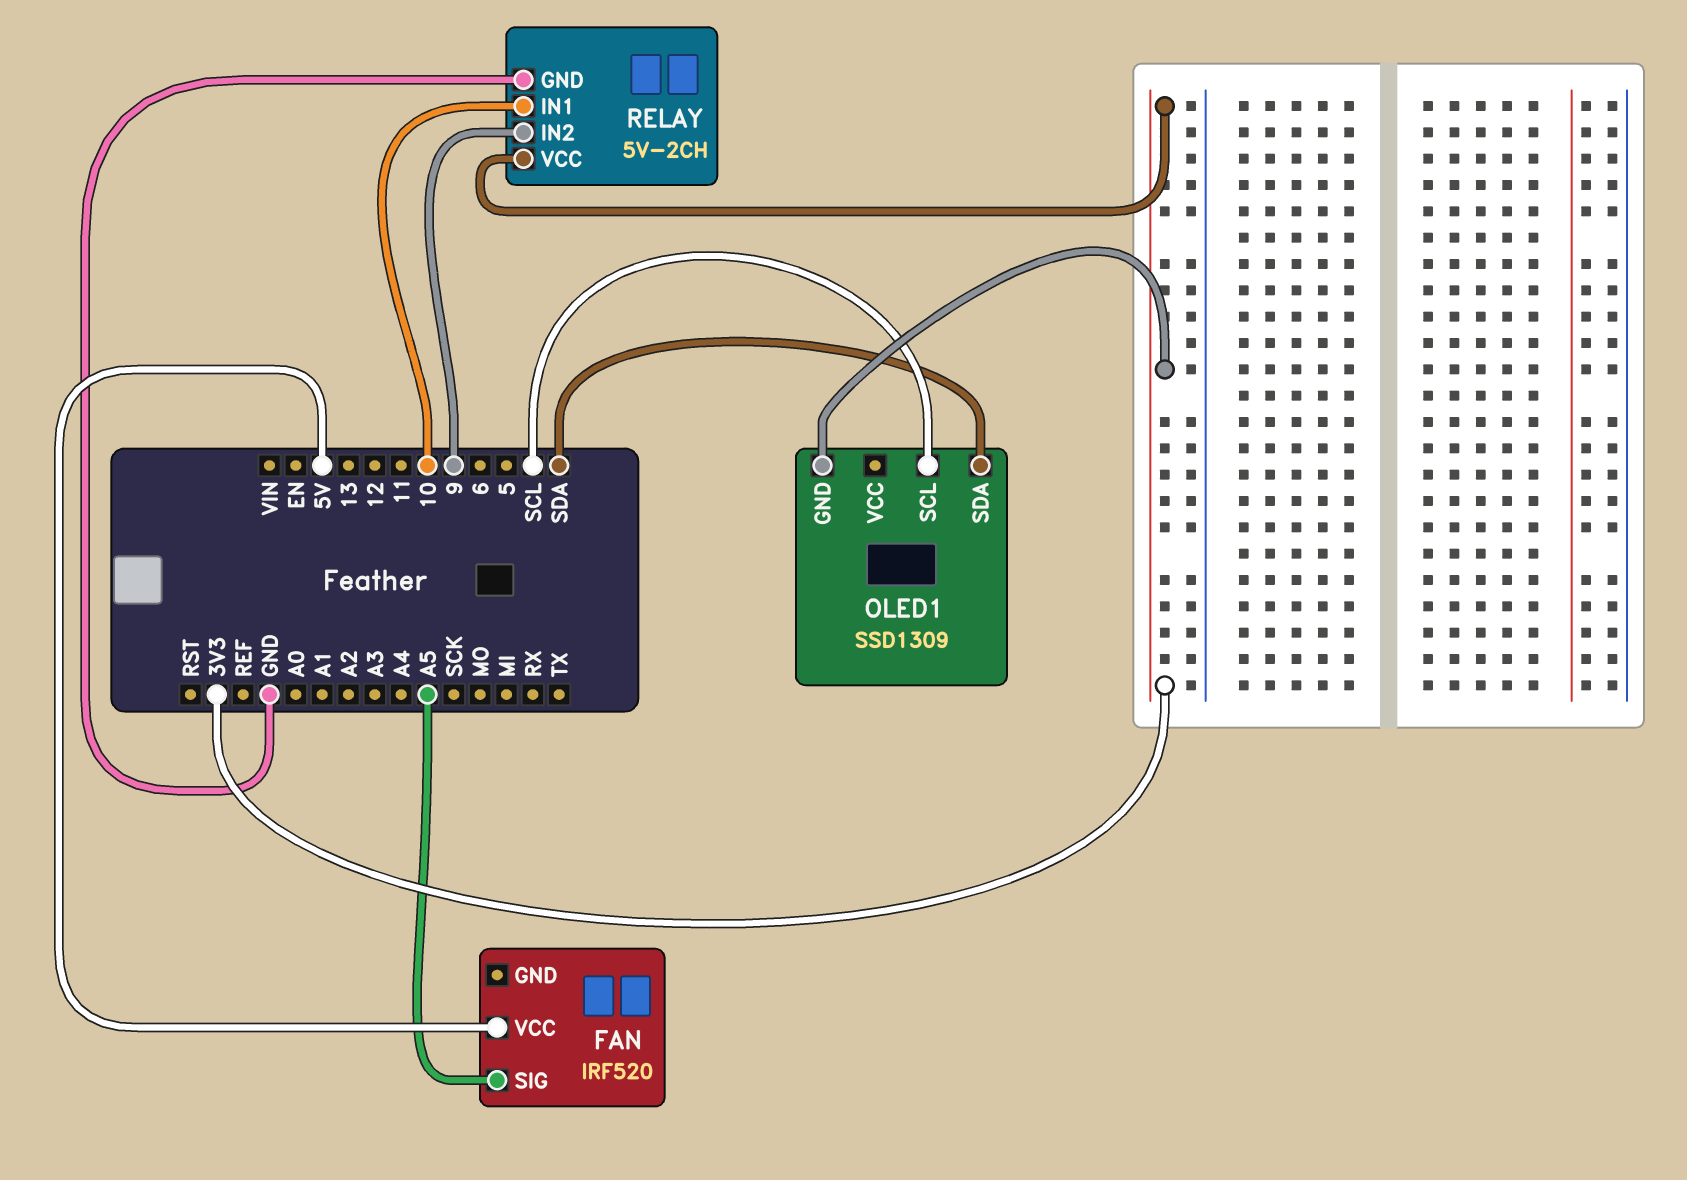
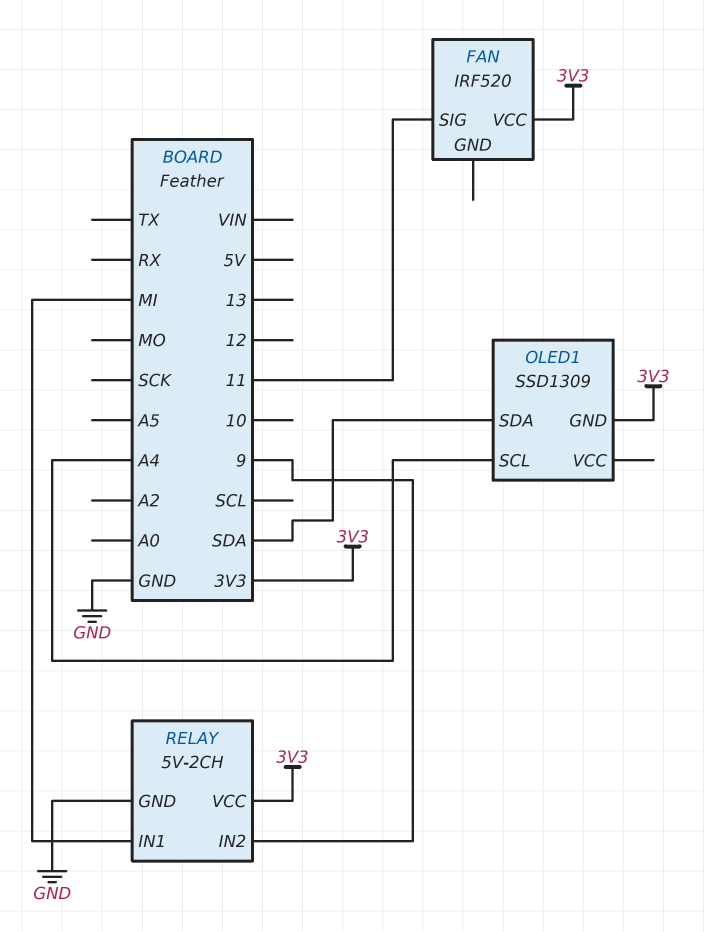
FAN pin SIG: A5 -> 11
FAN pin VCC: 5V -> 3V3
OLED1 pin SCL: SCL -> A4
RELAY pin IN1: 10 -> MI

